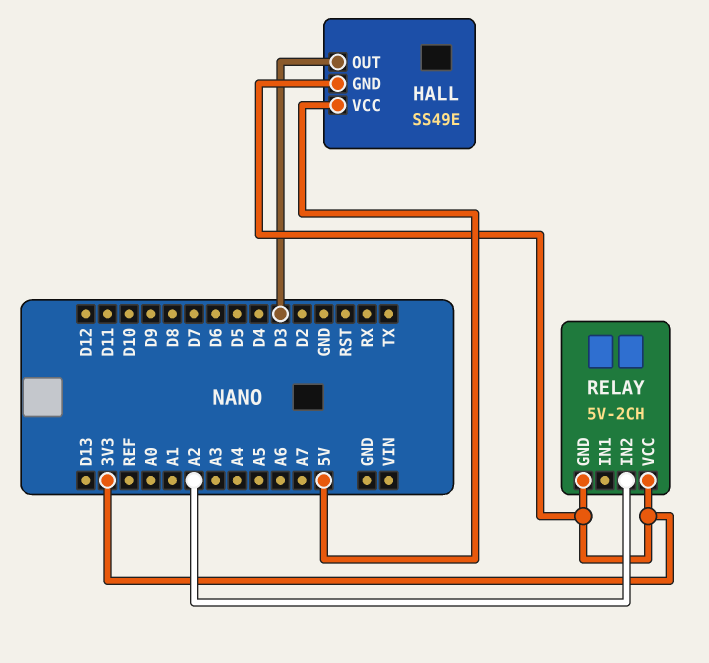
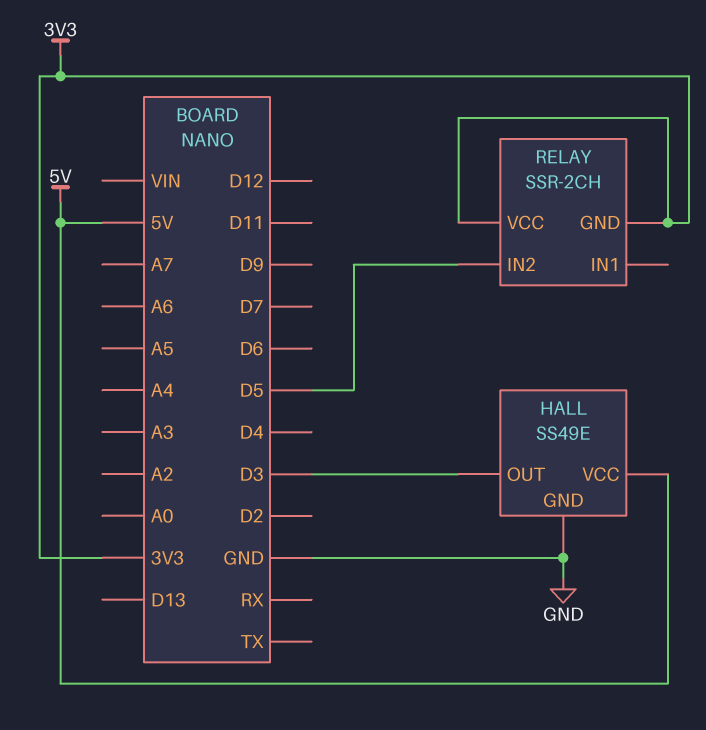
HALL pin GND: 3V3 -> GND
RELAY: 5V-2CH -> SSR-2CH
RELAY pin IN2: A2 -> D5

